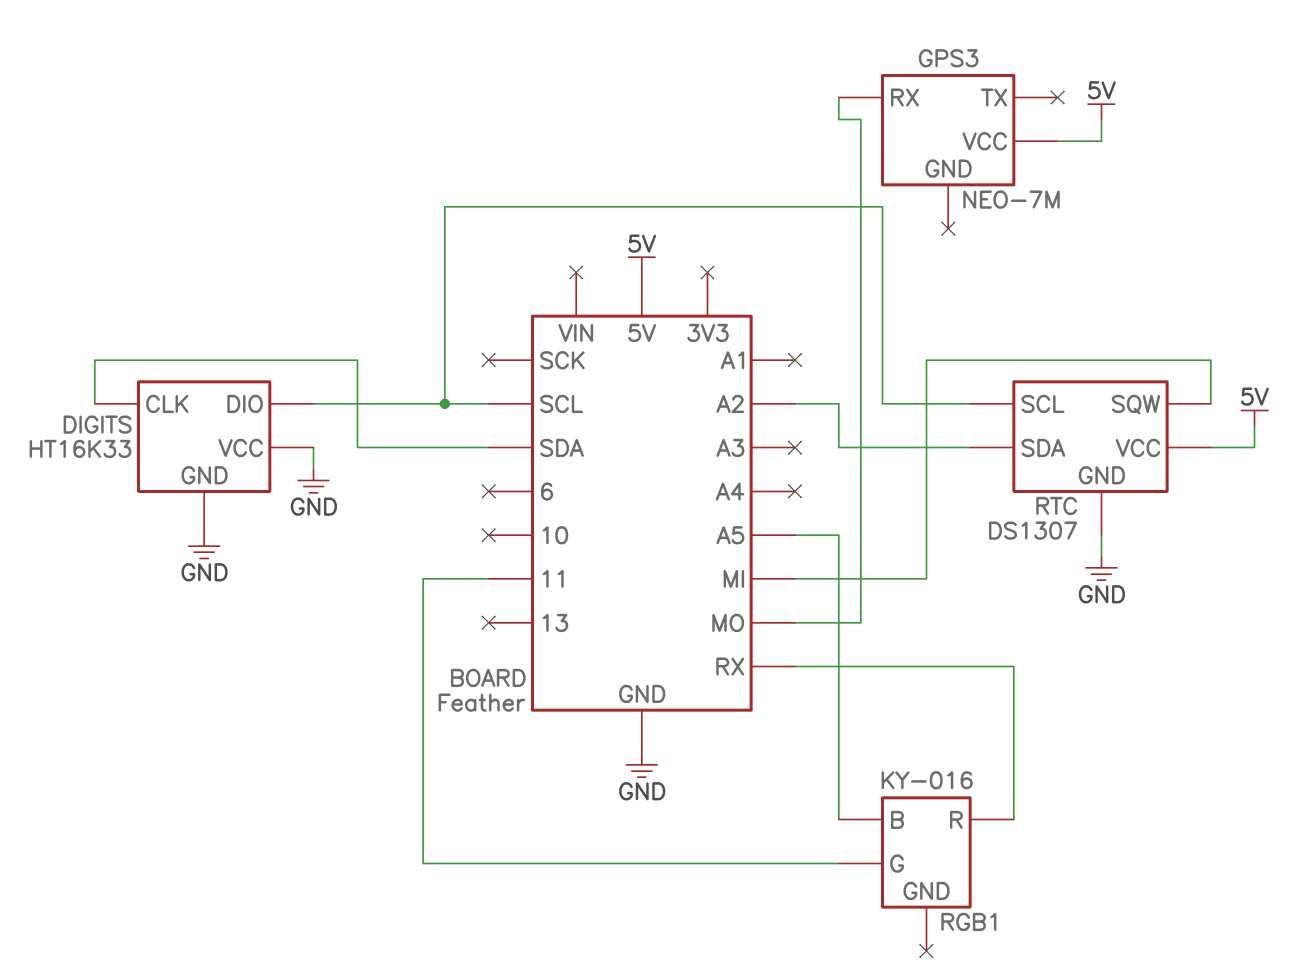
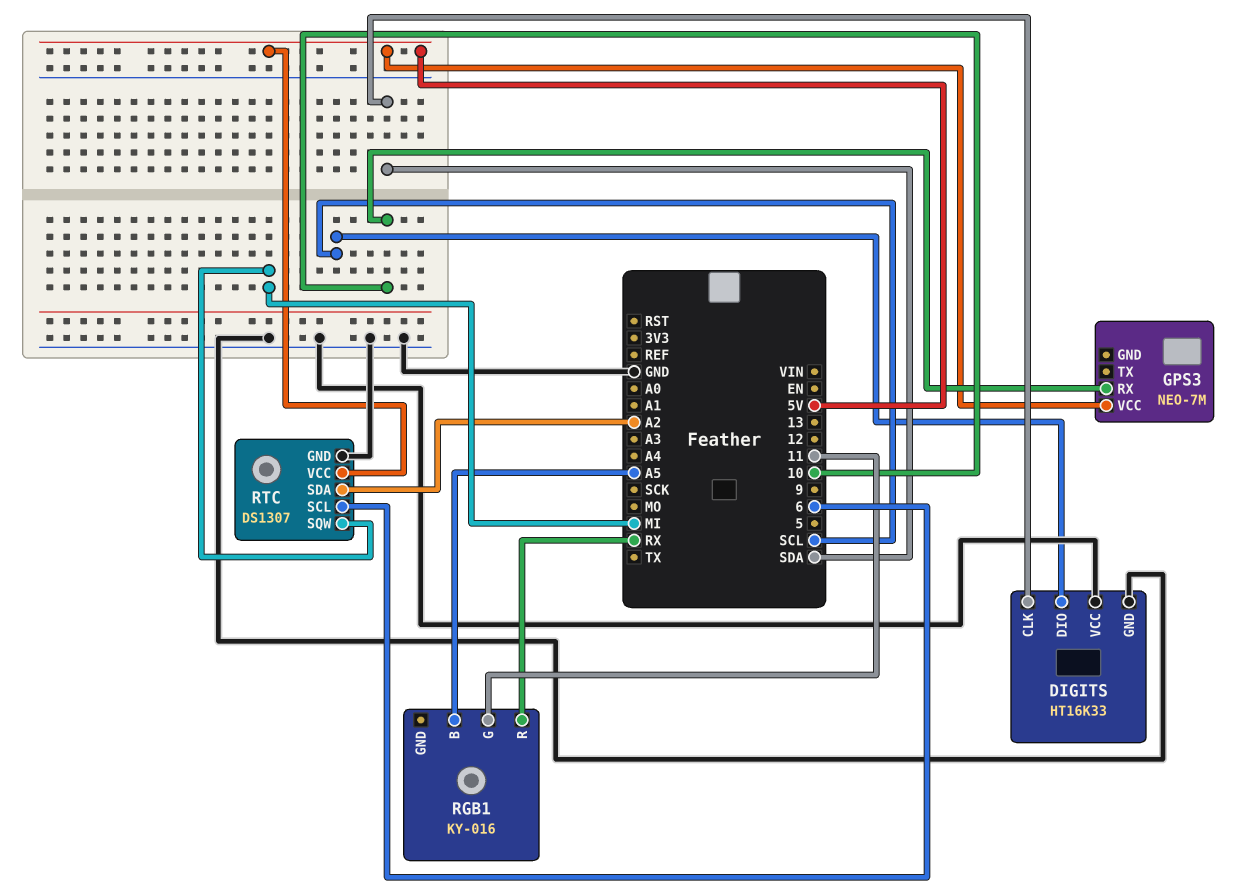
GPS3 pin RX: MO -> 10
RTC pin SCL: SCL -> 6

